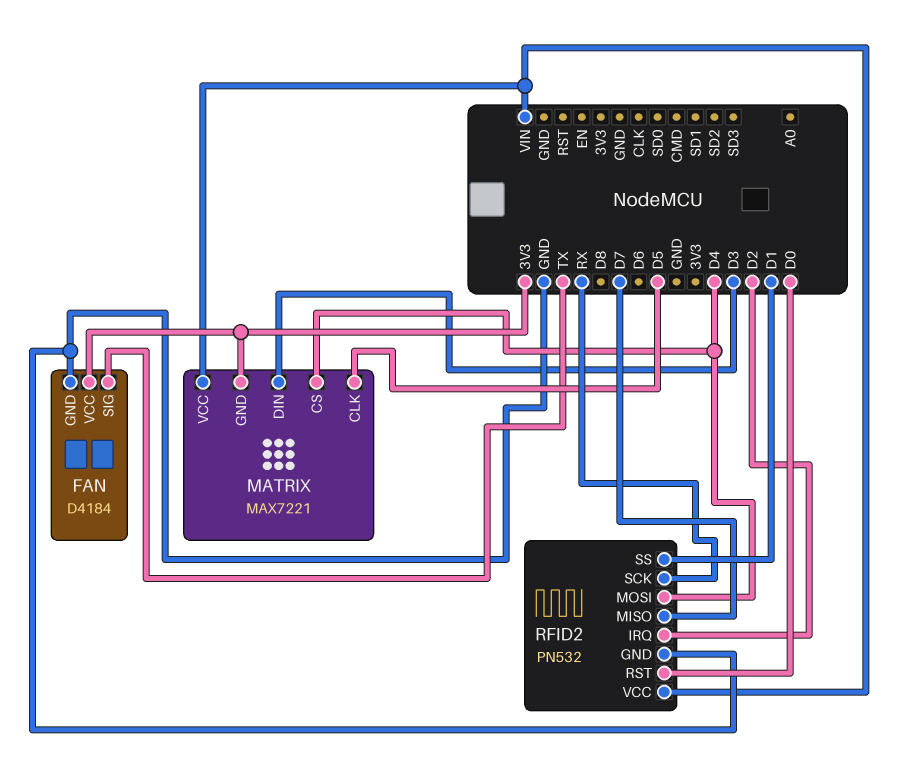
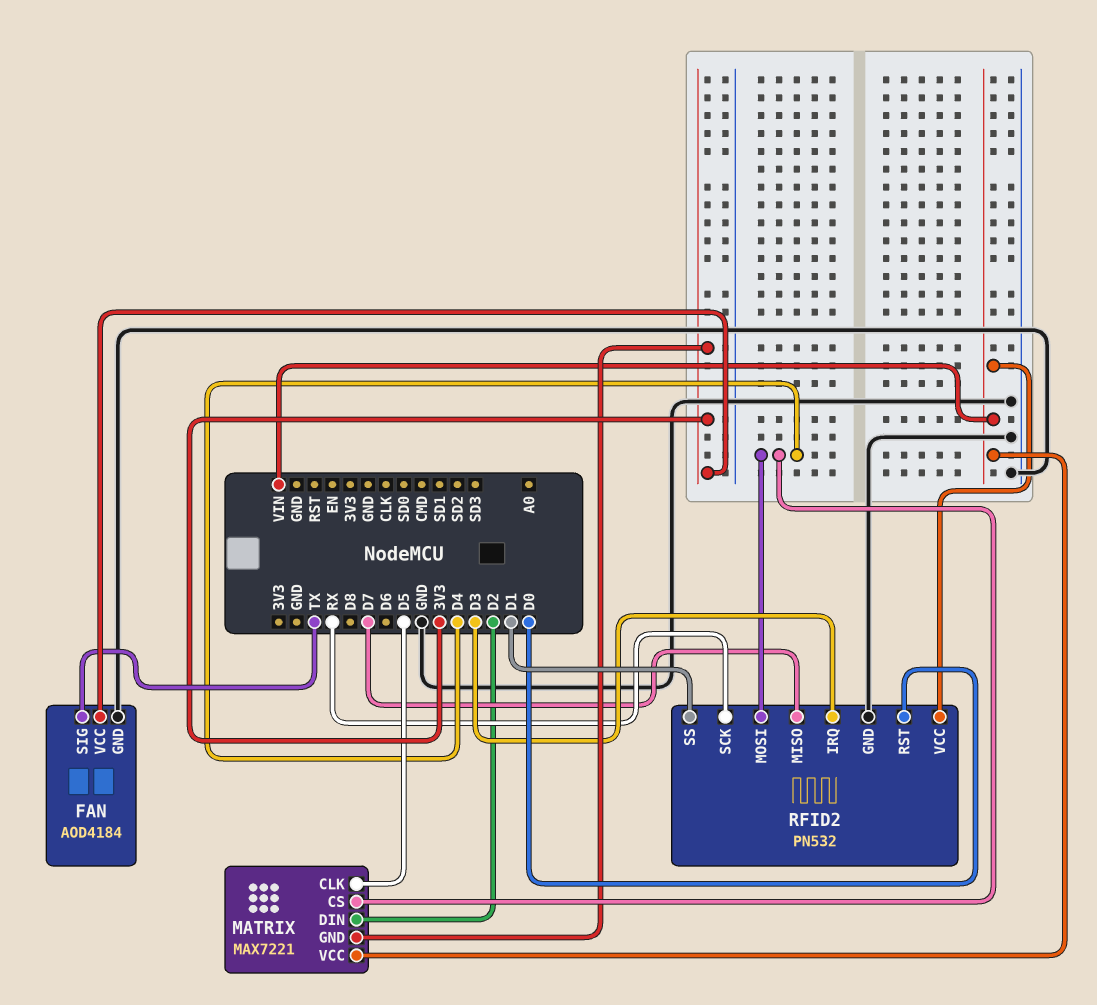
FAN: D4184 -> AOD4184
MATRIX pin DIN: D3 -> D2
RFID2 pin IRQ: D2 -> D3

